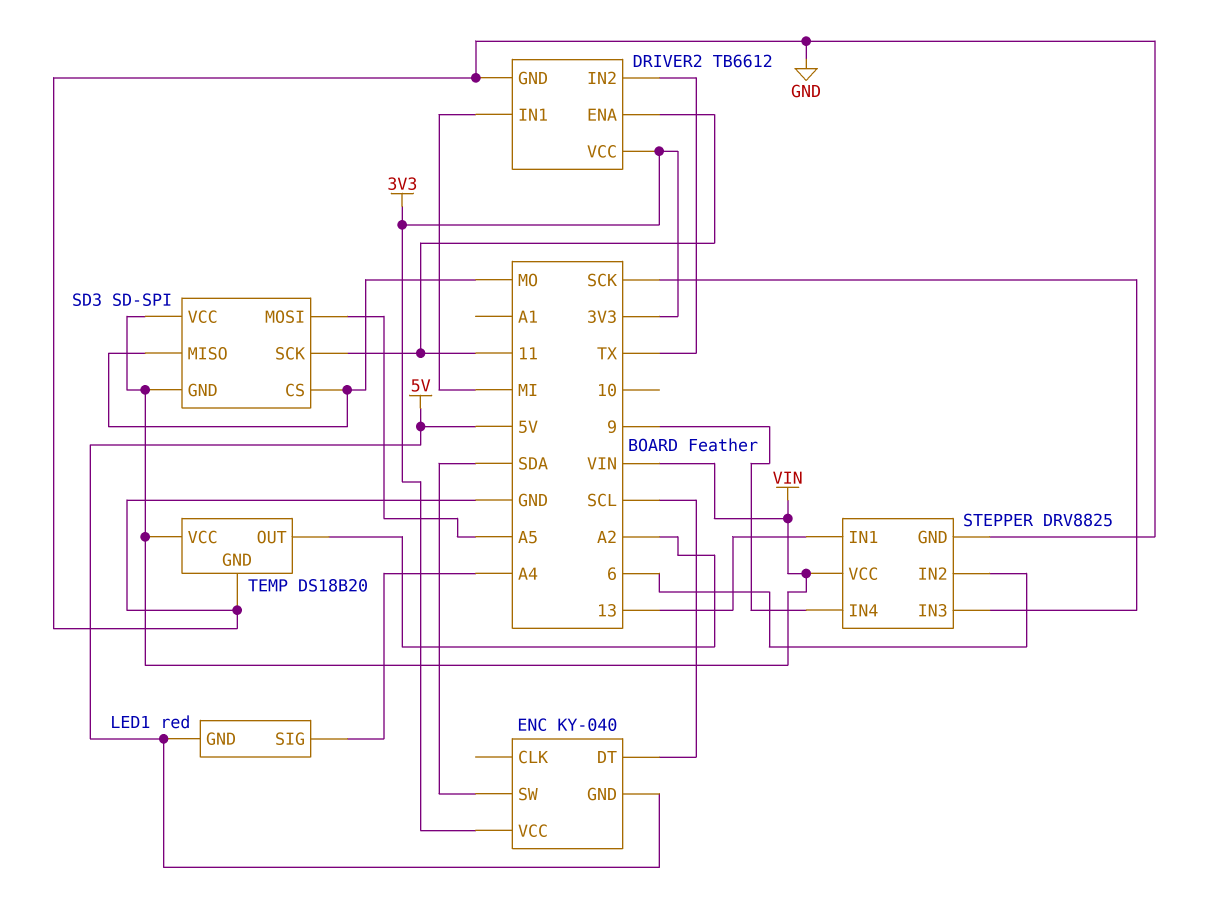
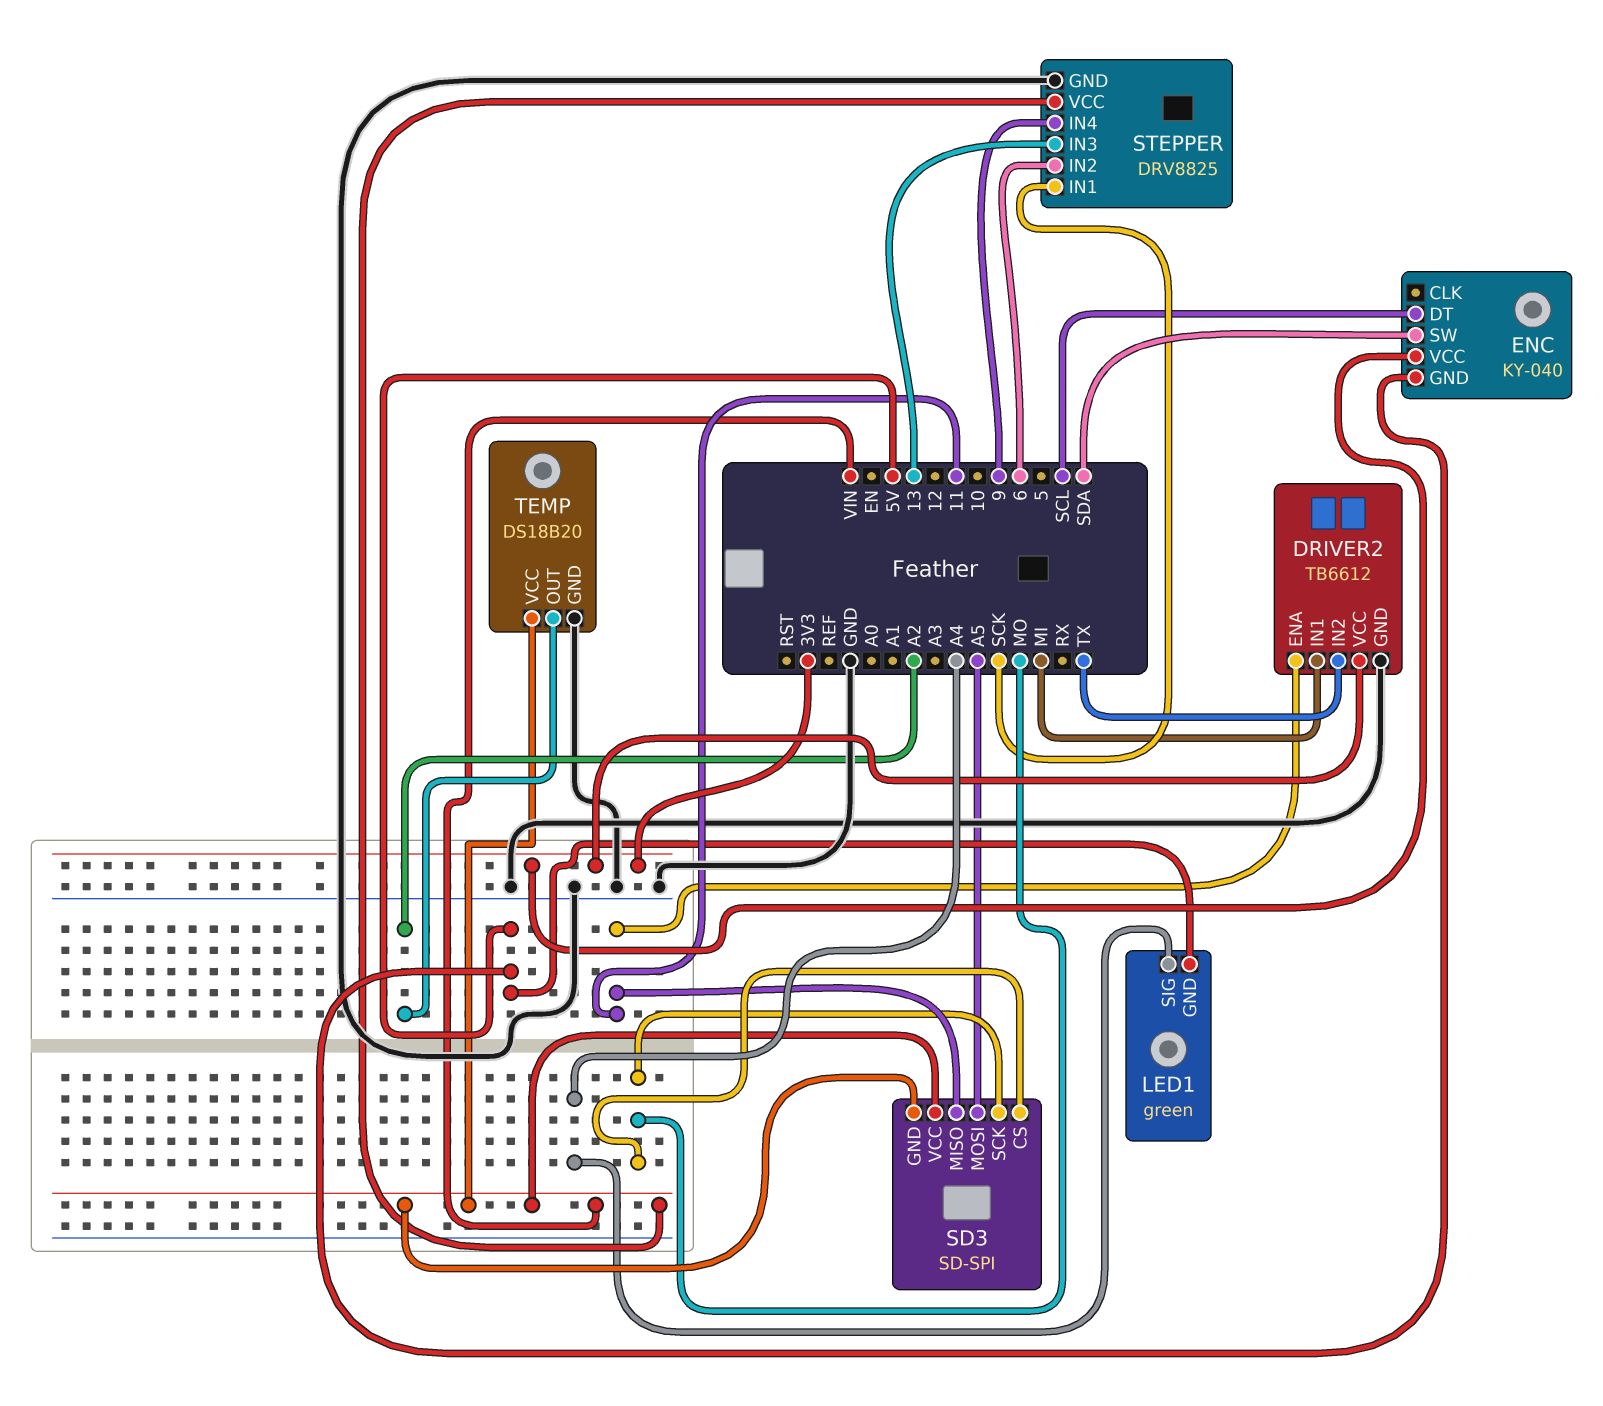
LED1: red -> green
SD3 pin MISO: MO -> 11
SD3 pin SCK: 11 -> MO
STEPPER pin IN1: 13 -> SCK
STEPPER pin IN3: SCK -> 13

